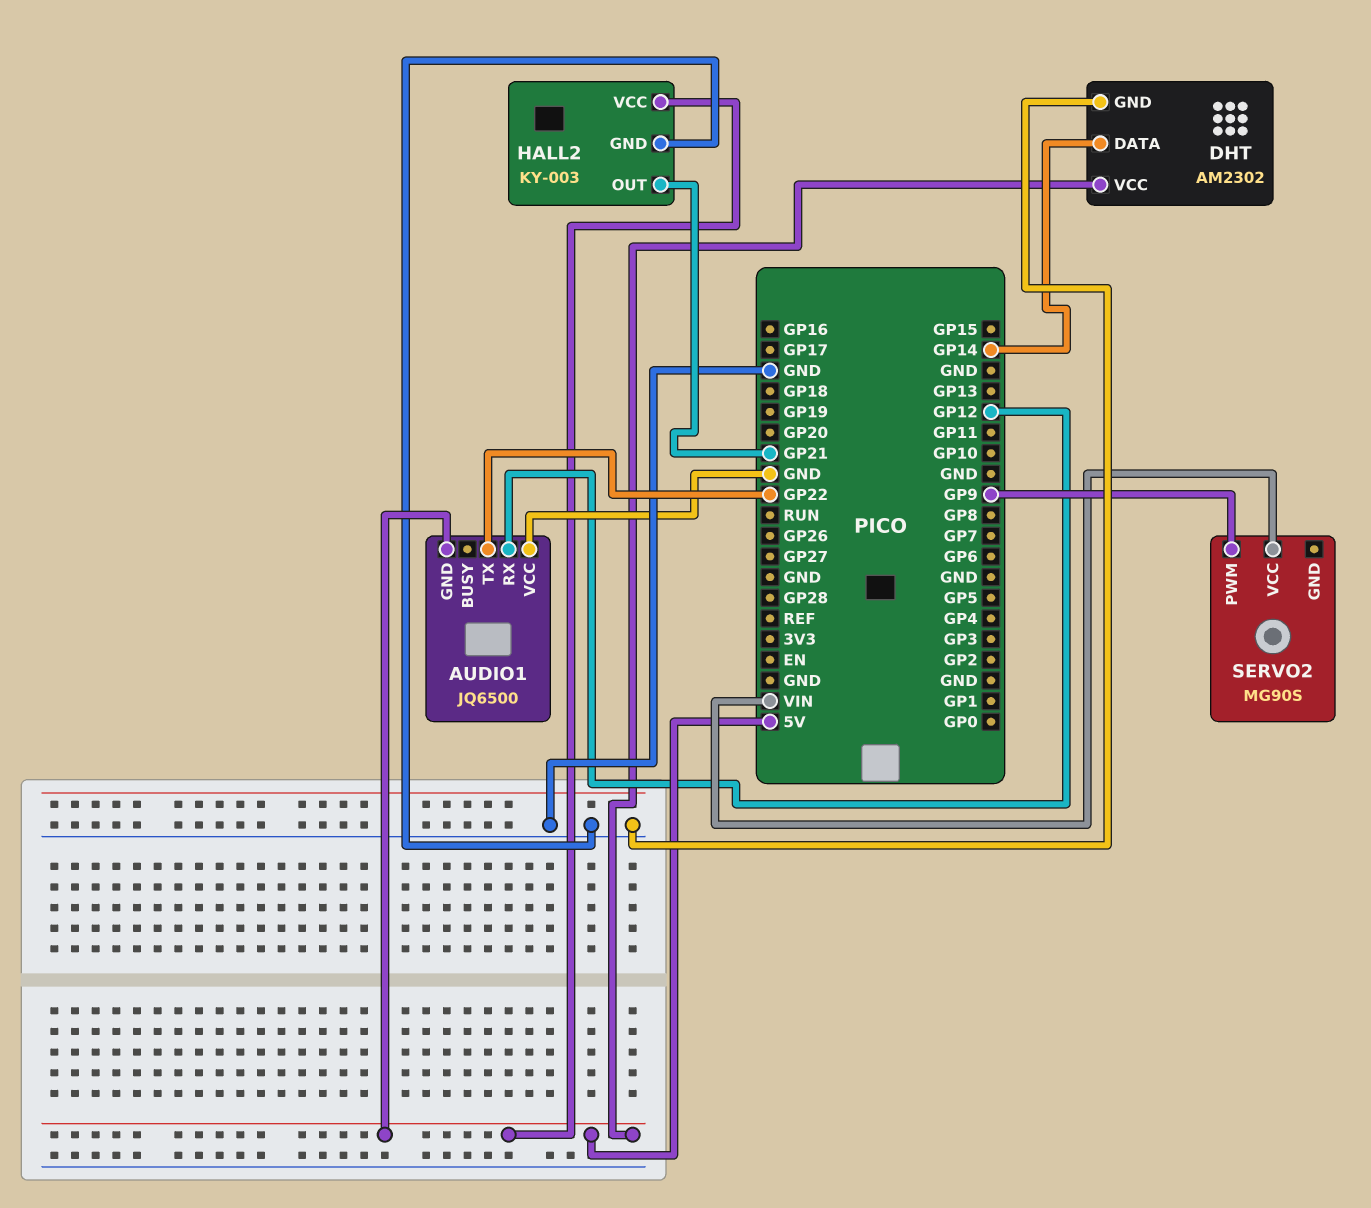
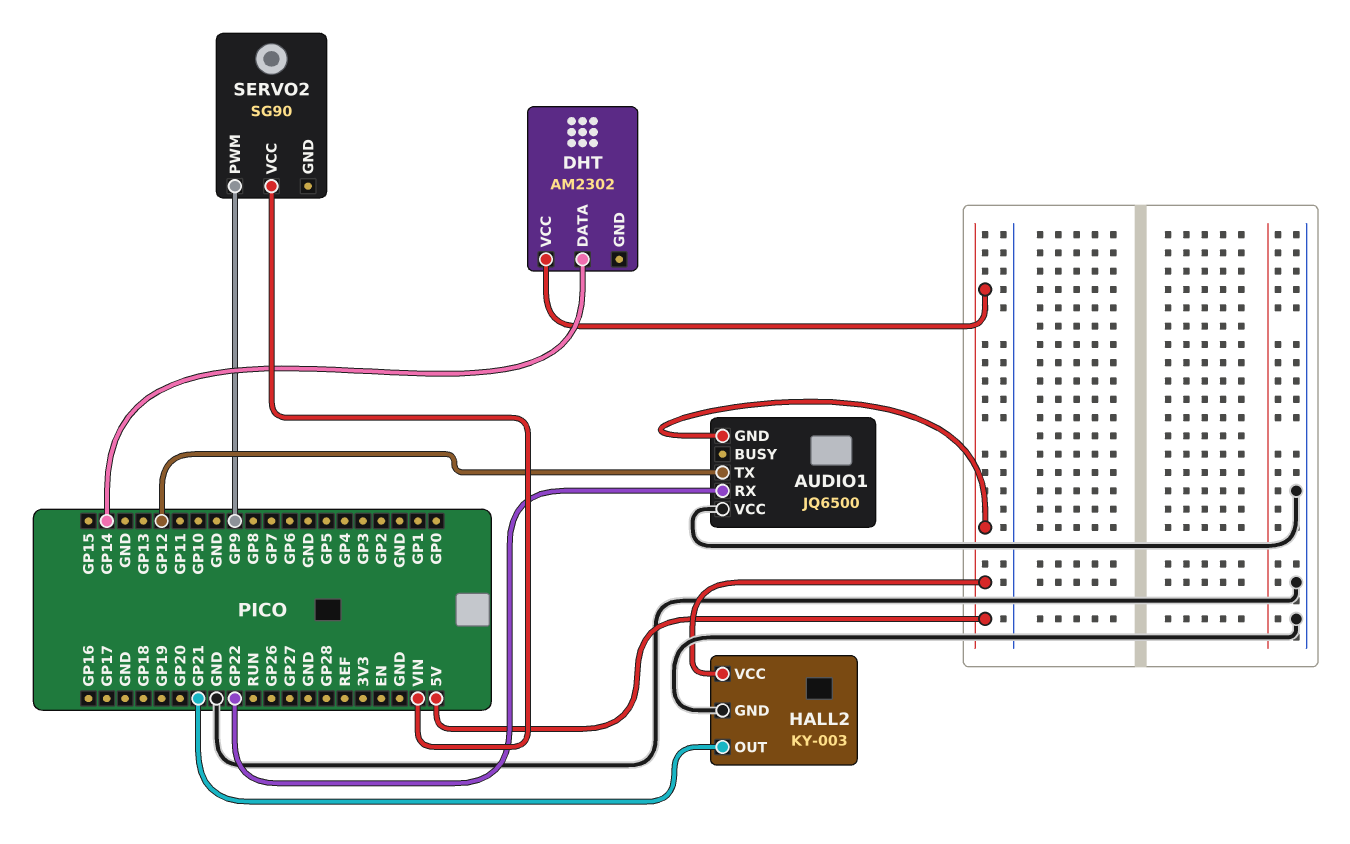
AUDIO1 pin RX: GP12 -> GP22
AUDIO1 pin TX: GP22 -> GP12
DHT pin GND: GND -> none
SERVO2: MG90S -> SG90

